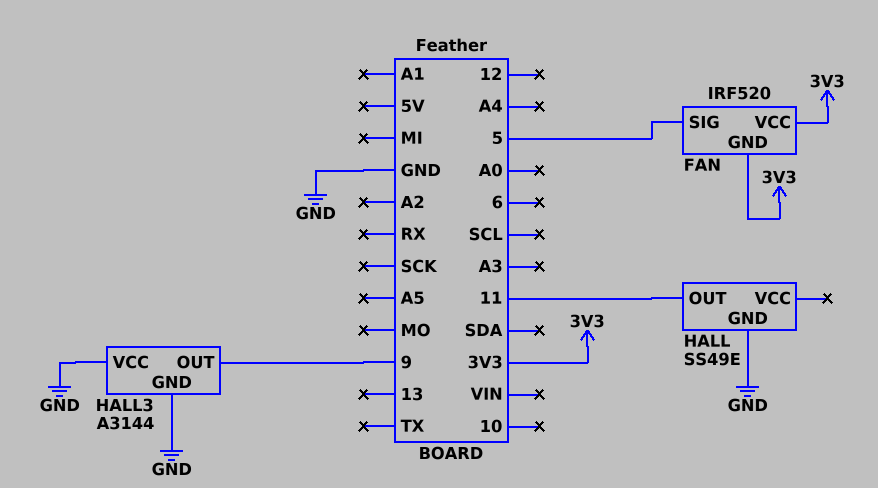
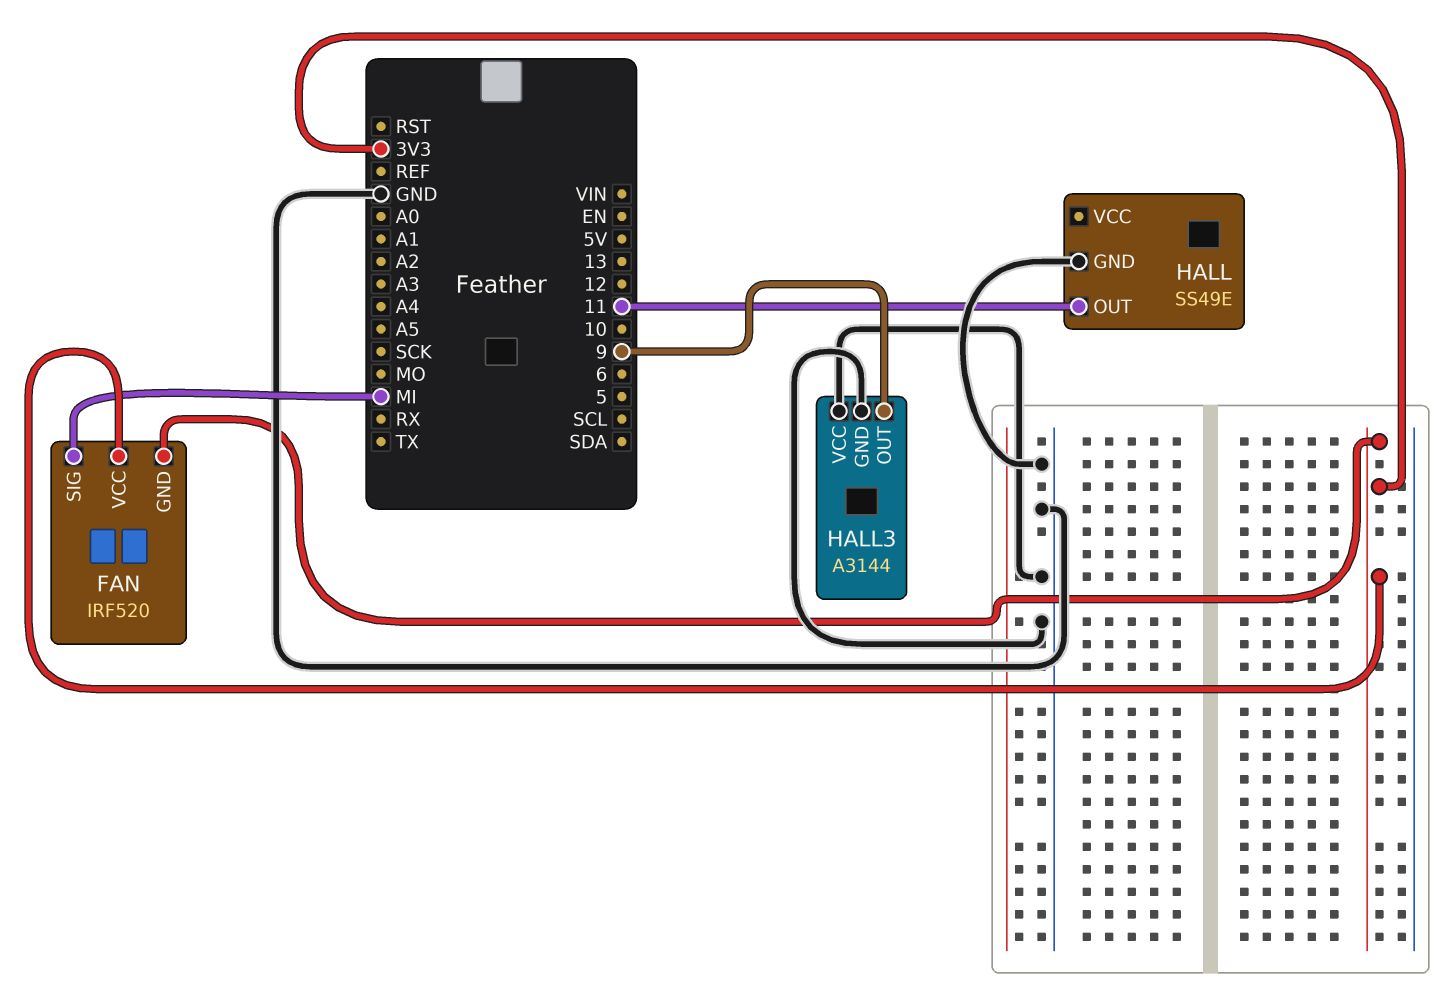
FAN pin SIG: 5 -> MI

